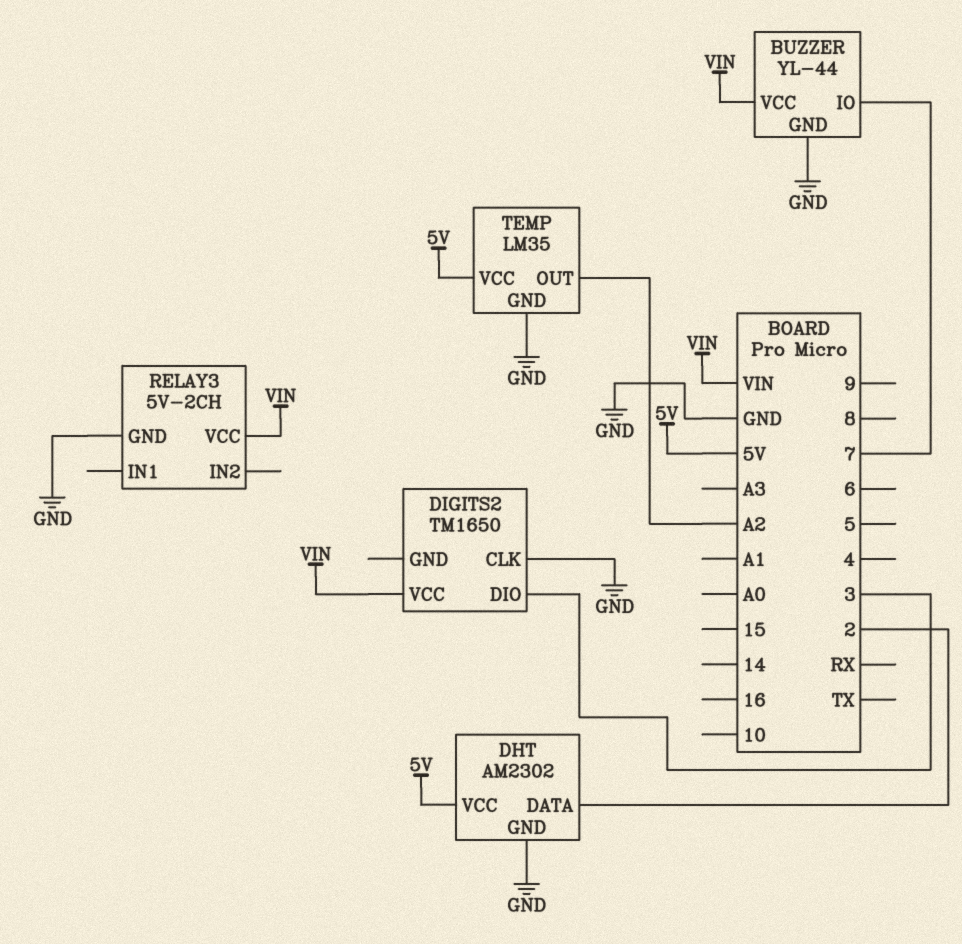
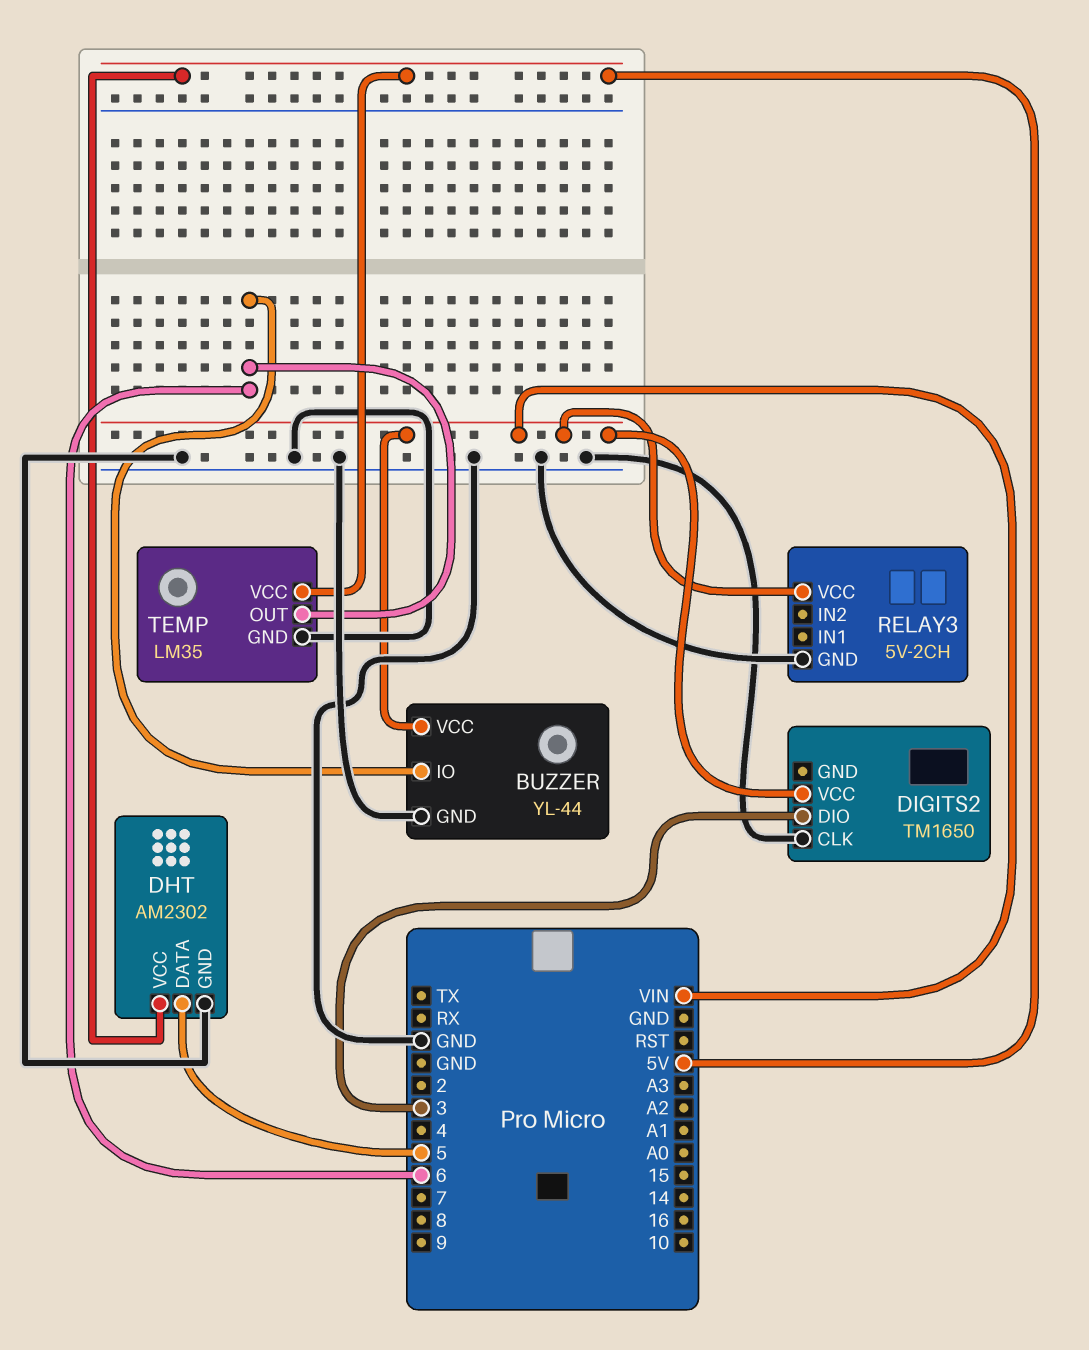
BUZZER pin IO: 7 -> 6
DHT pin DATA: 2 -> 5
TEMP pin OUT: A2 -> 6

